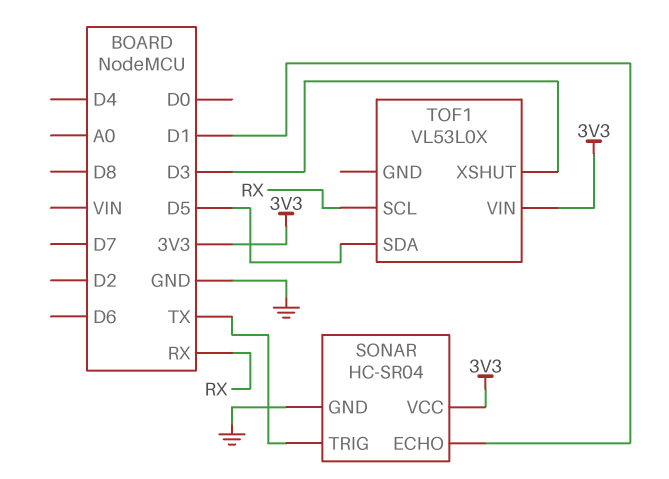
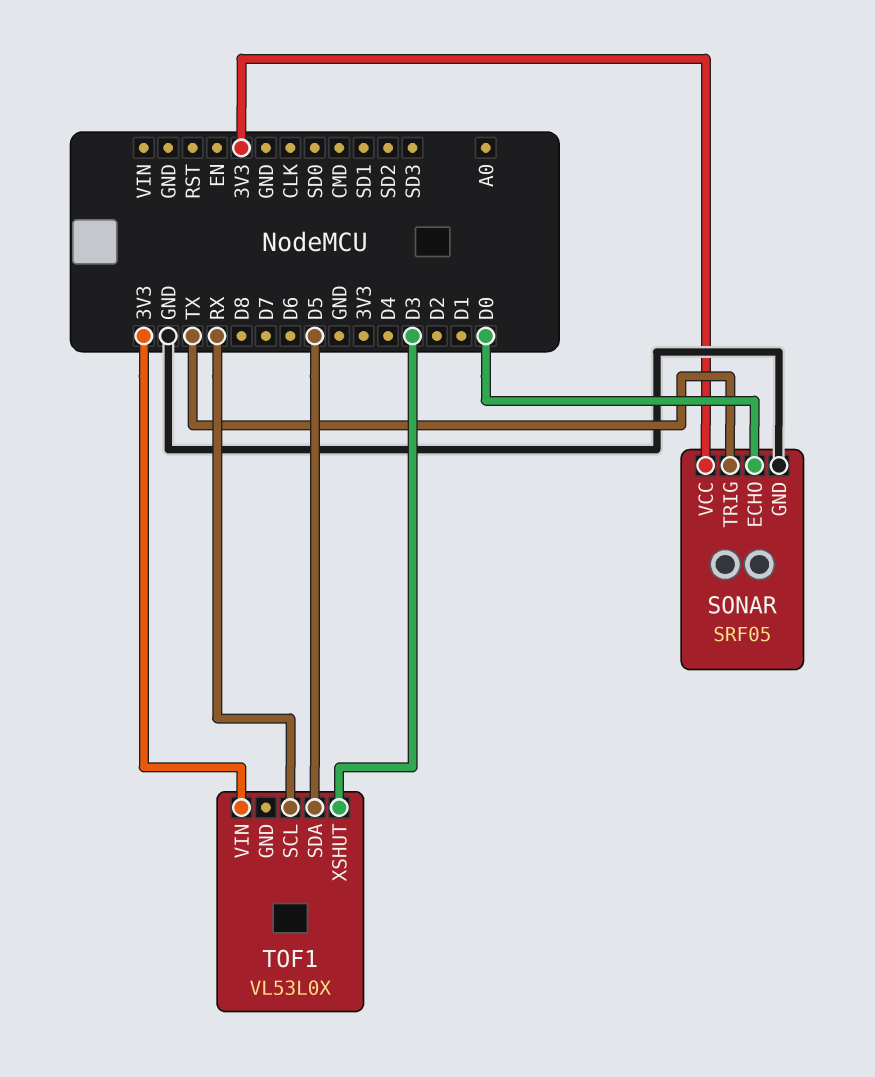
SONAR: HC-SR04 -> SRF05
SONAR pin ECHO: D1 -> D0

